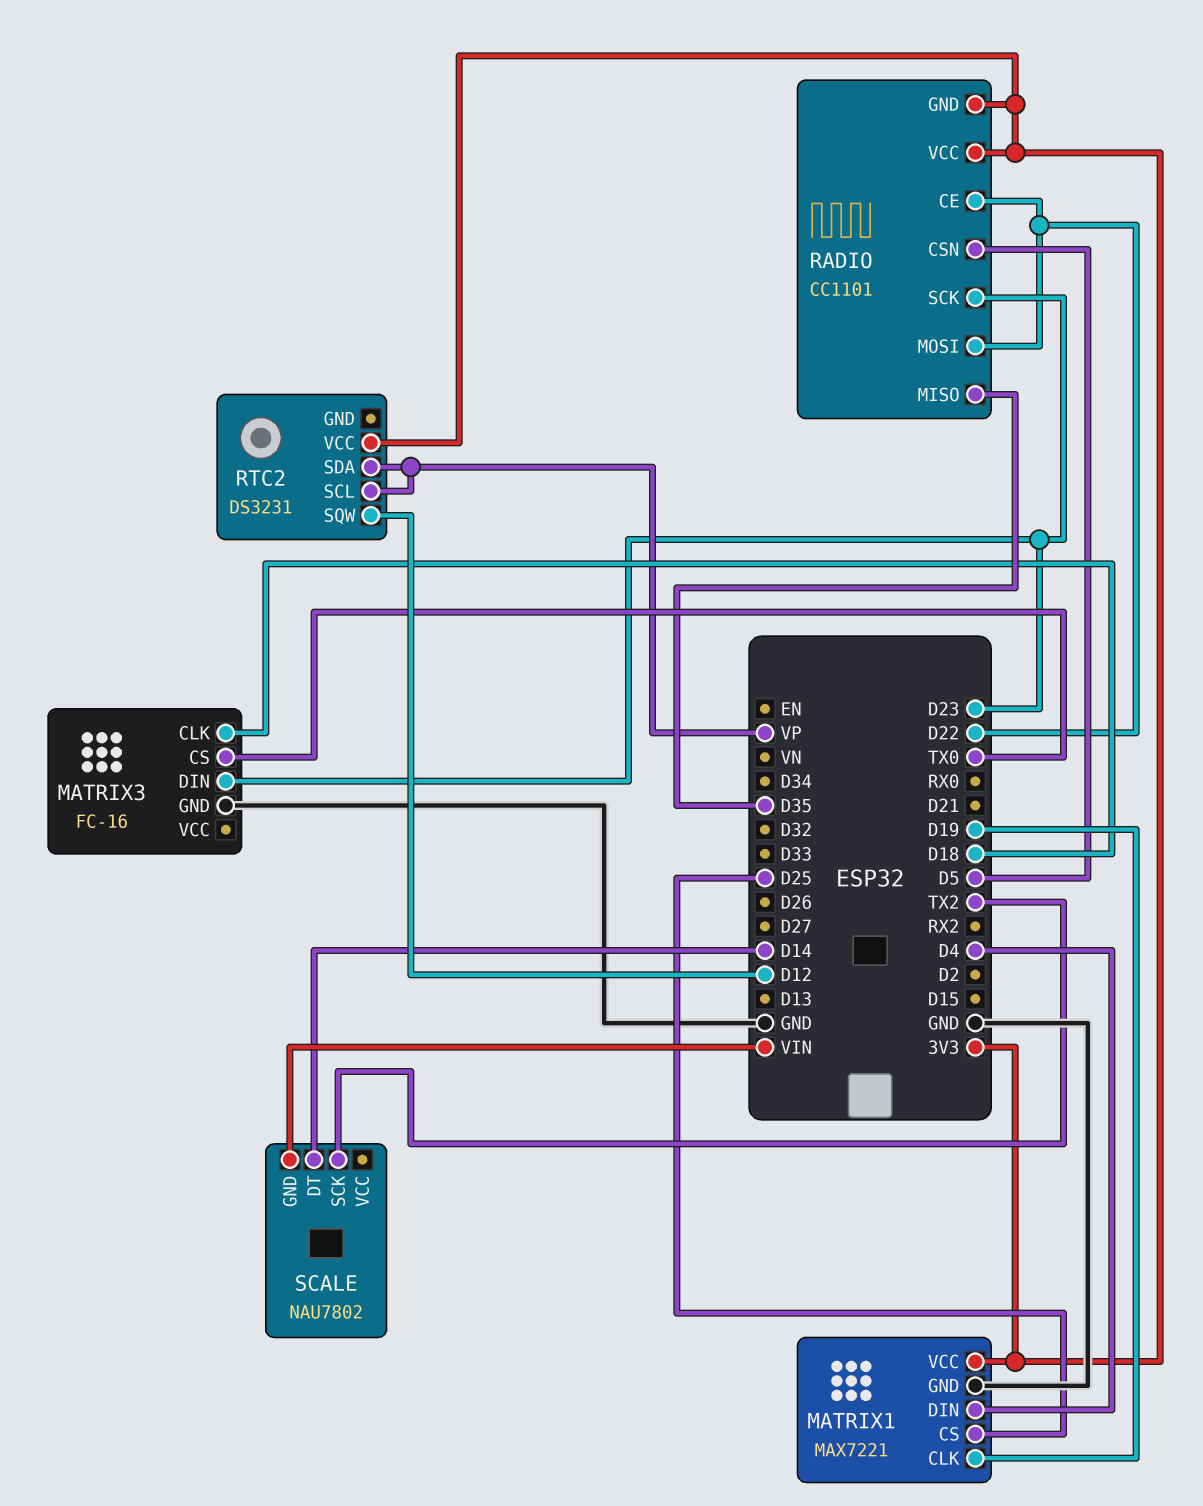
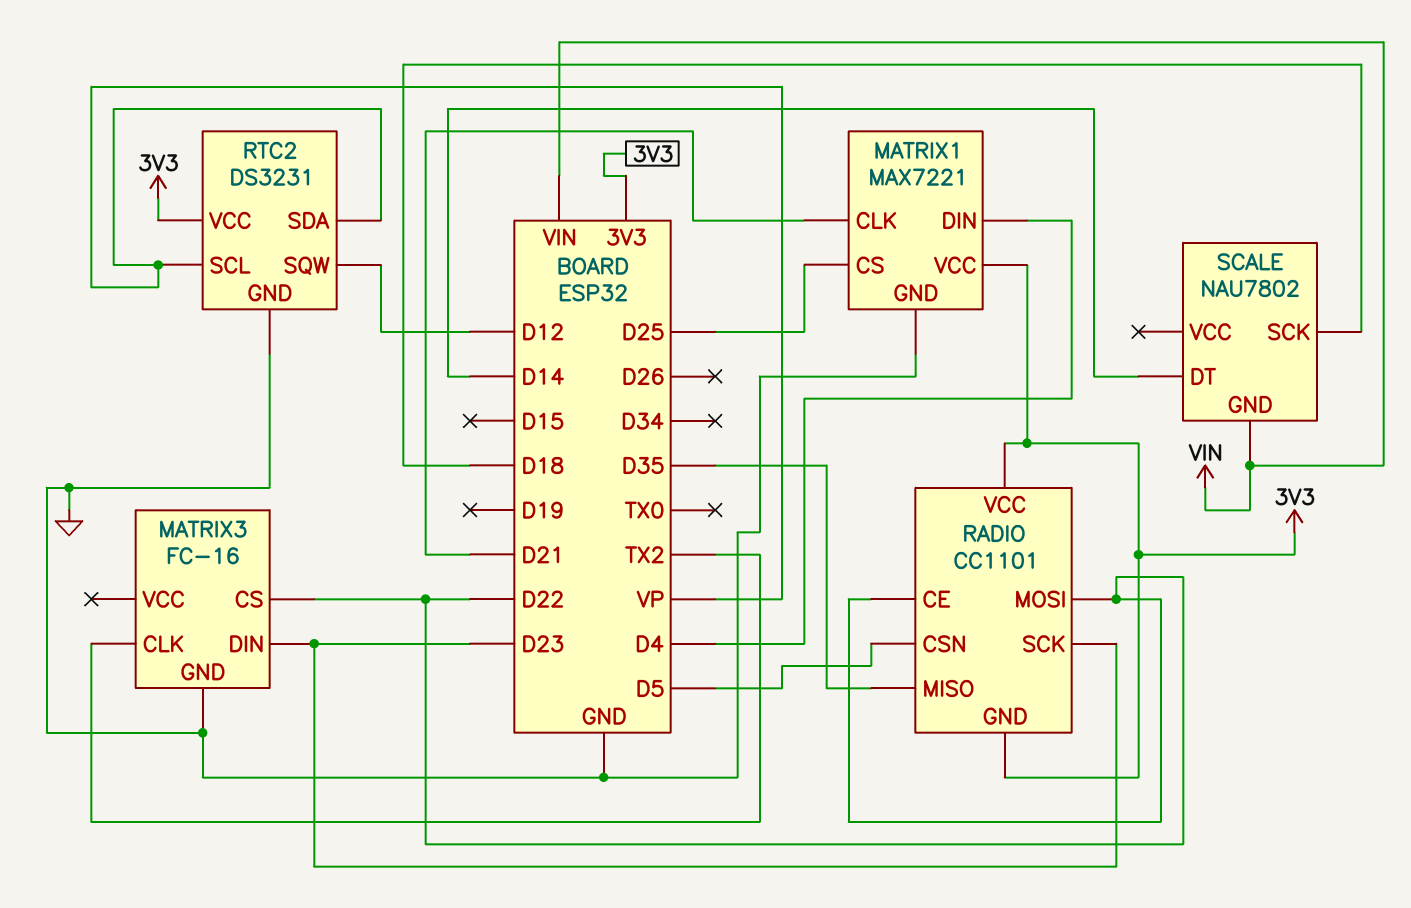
MATRIX1 pin CLK: D19 -> D21
MATRIX3 pin CLK: D18 -> TX2
MATRIX3 pin CS: TX0 -> D22
RTC2 pin GND: none -> GND
SCALE pin SCK: TX2 -> D18

